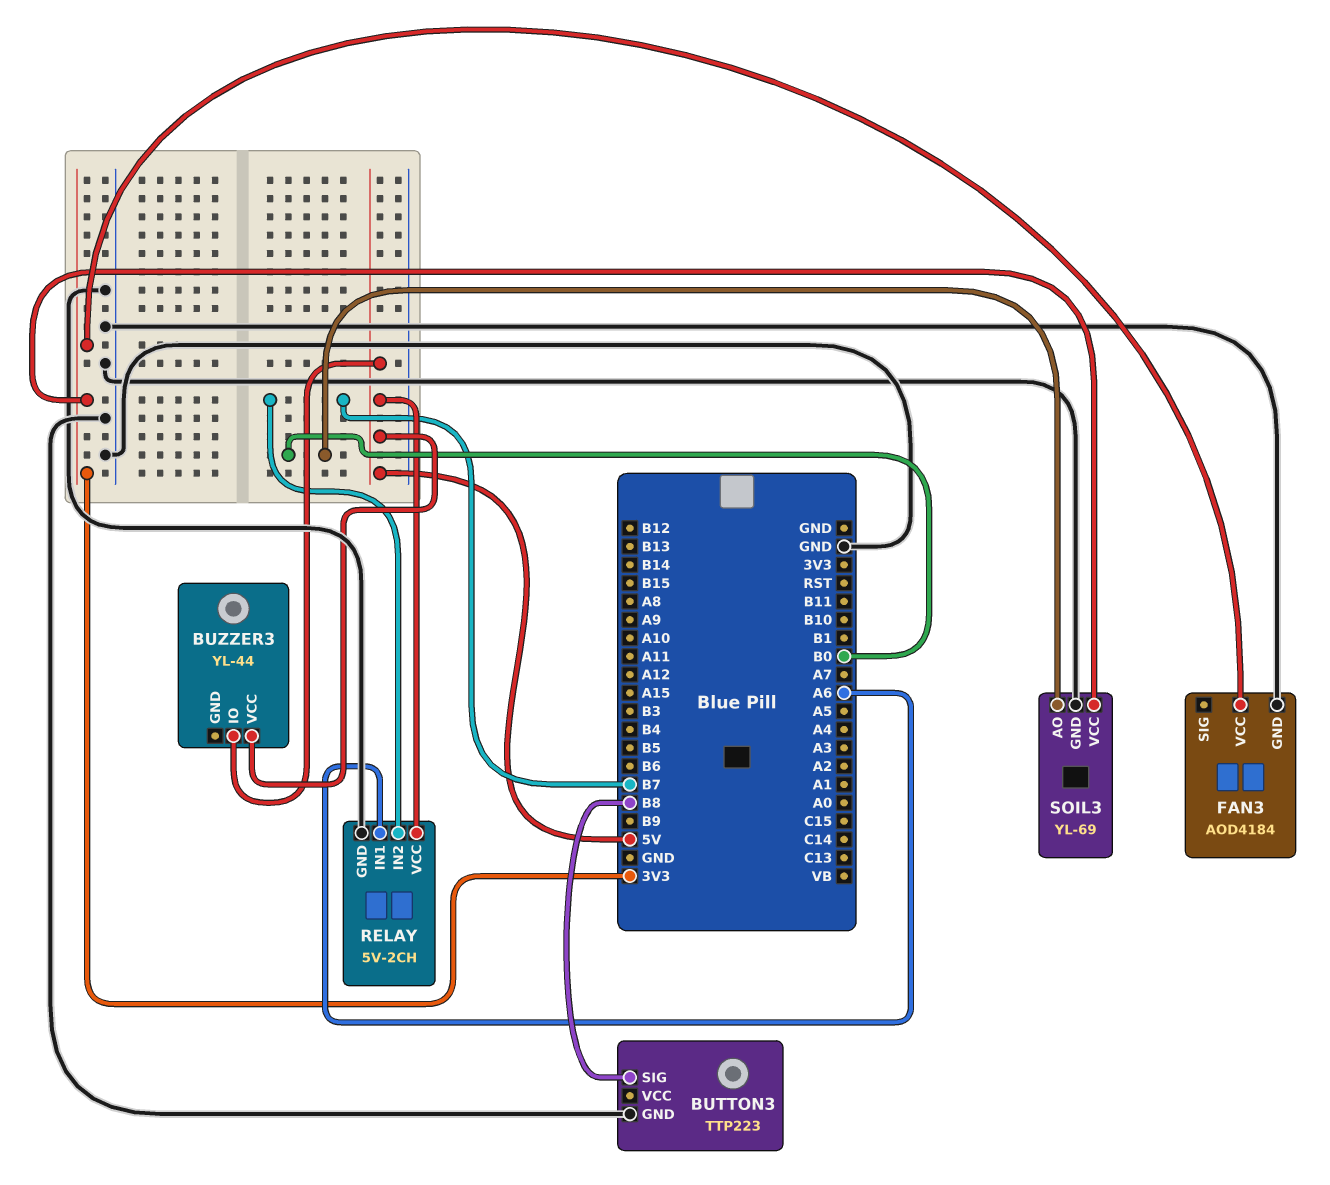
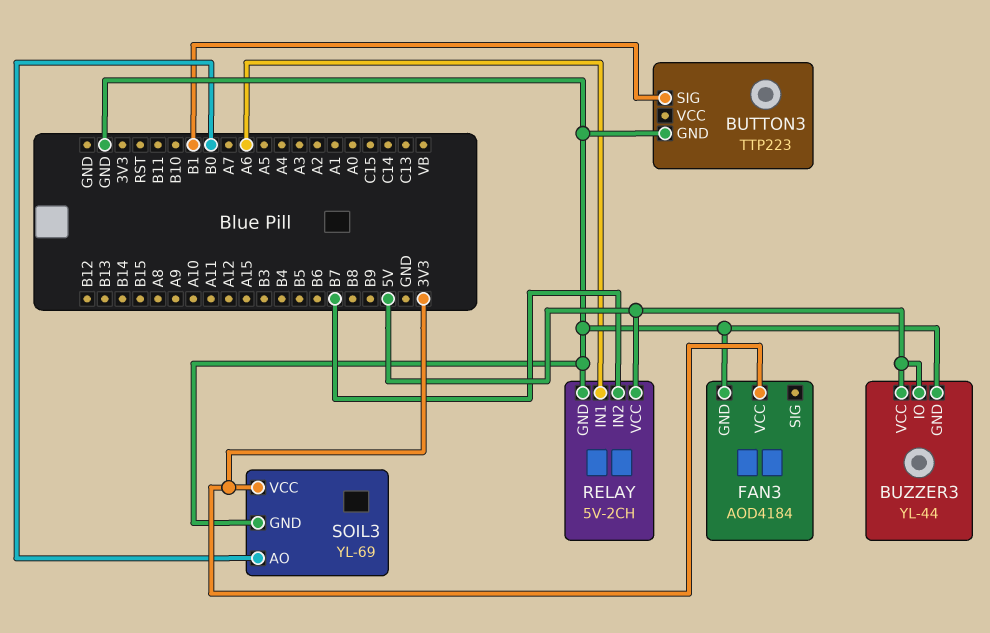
BUTTON3 pin SIG: B8 -> B1
BUZZER3 pin GND: none -> GND

